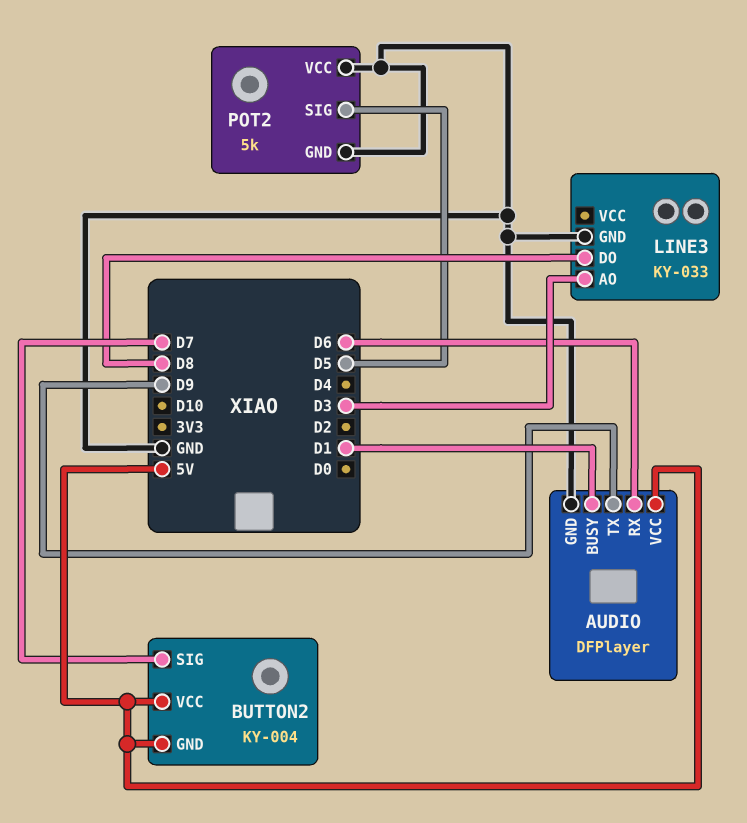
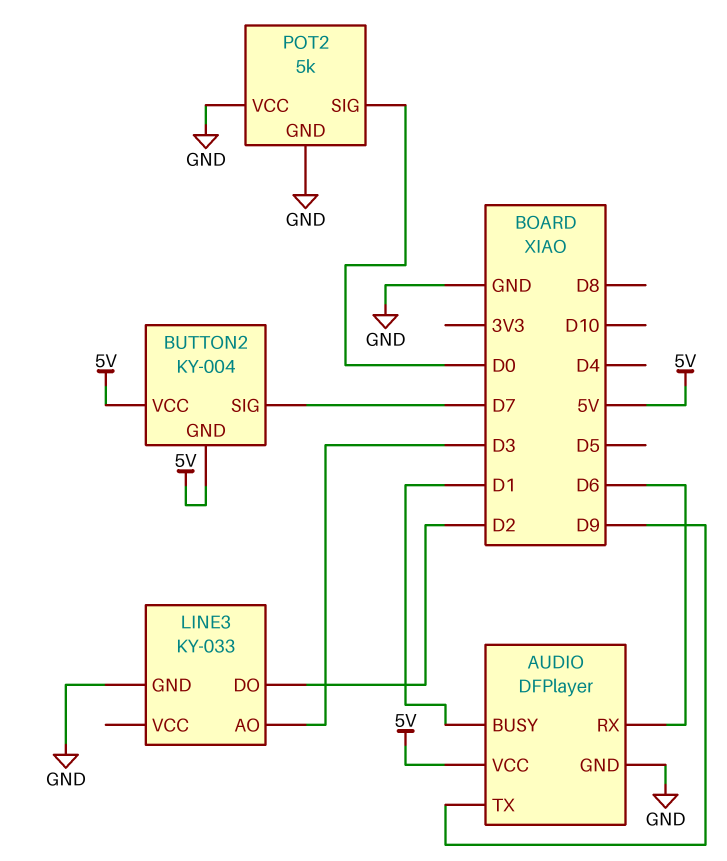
LINE3 pin DO: D8 -> D2
POT2 pin SIG: D5 -> D0

